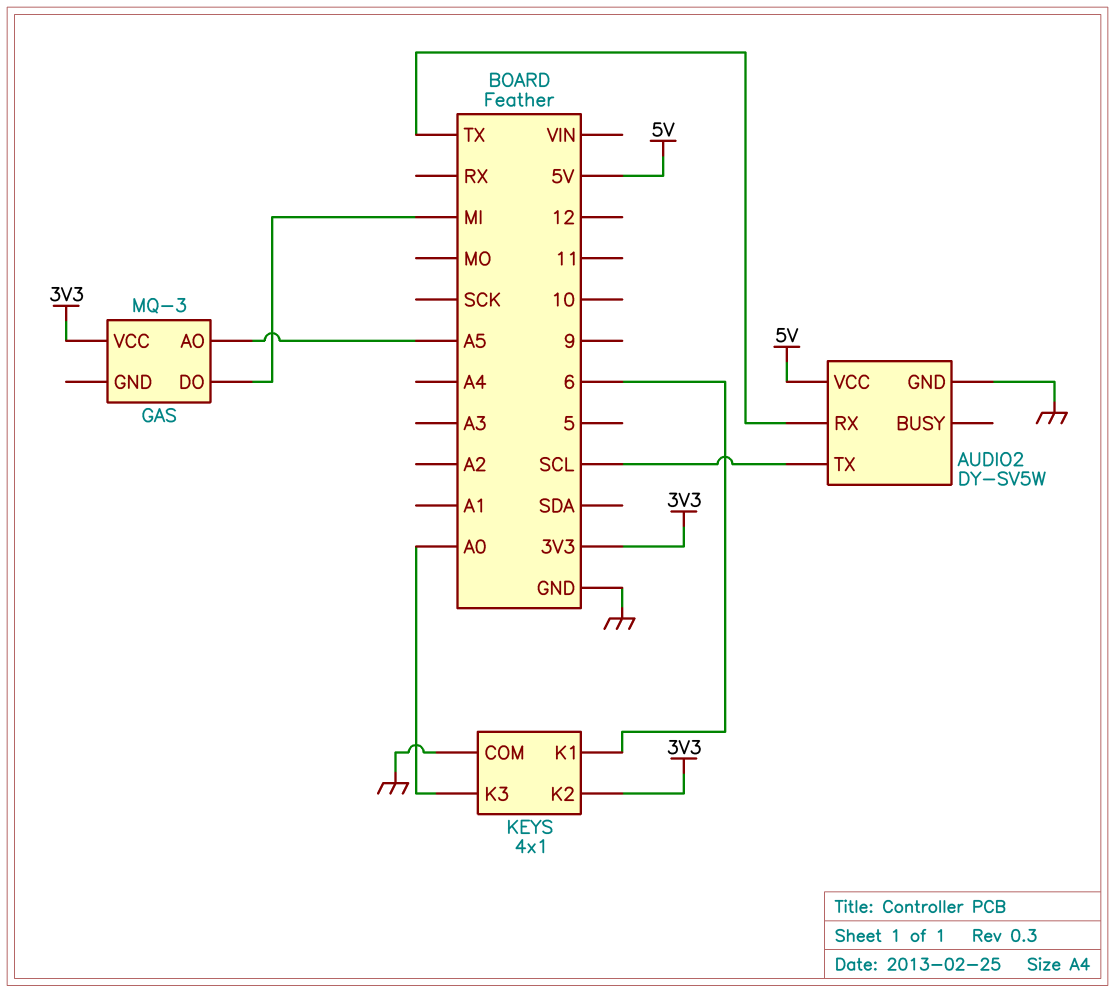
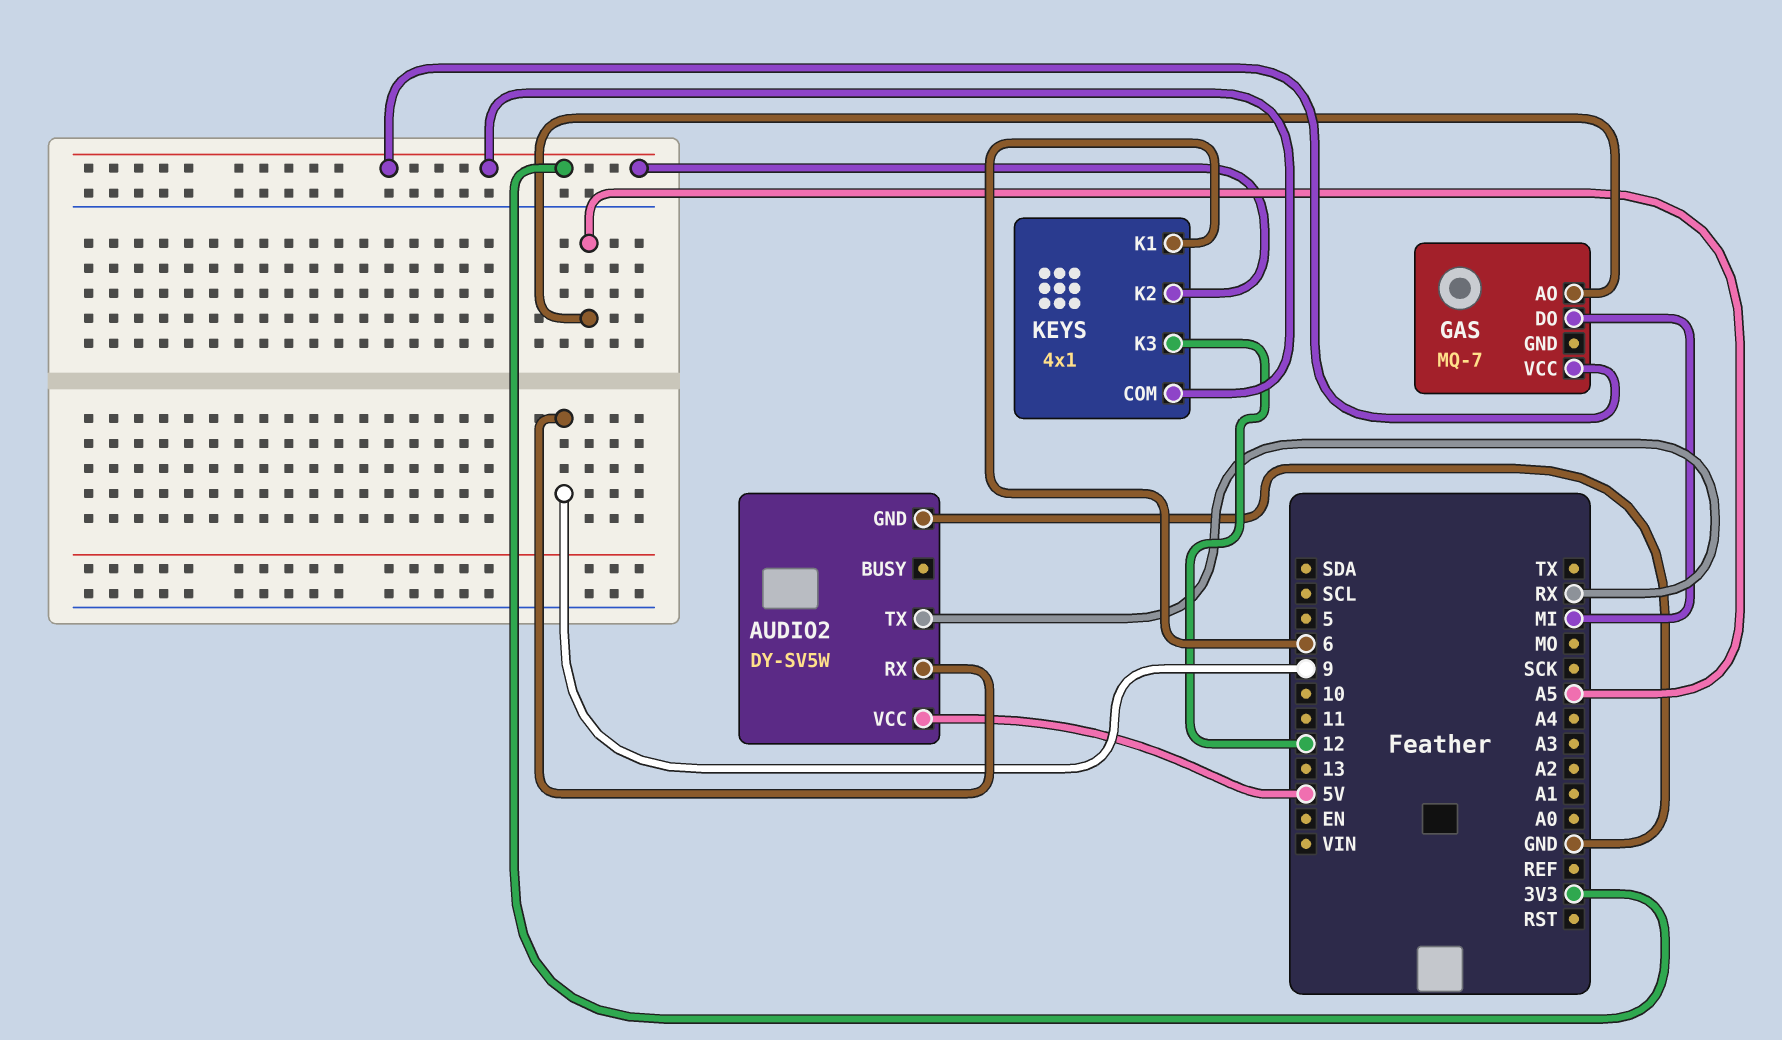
AUDIO2 pin RX: TX -> 9
AUDIO2 pin TX: SCL -> RX
GAS: MQ-3 -> MQ-7
KEYS pin COM: GND -> 3V3
KEYS pin K3: A0 -> 12

